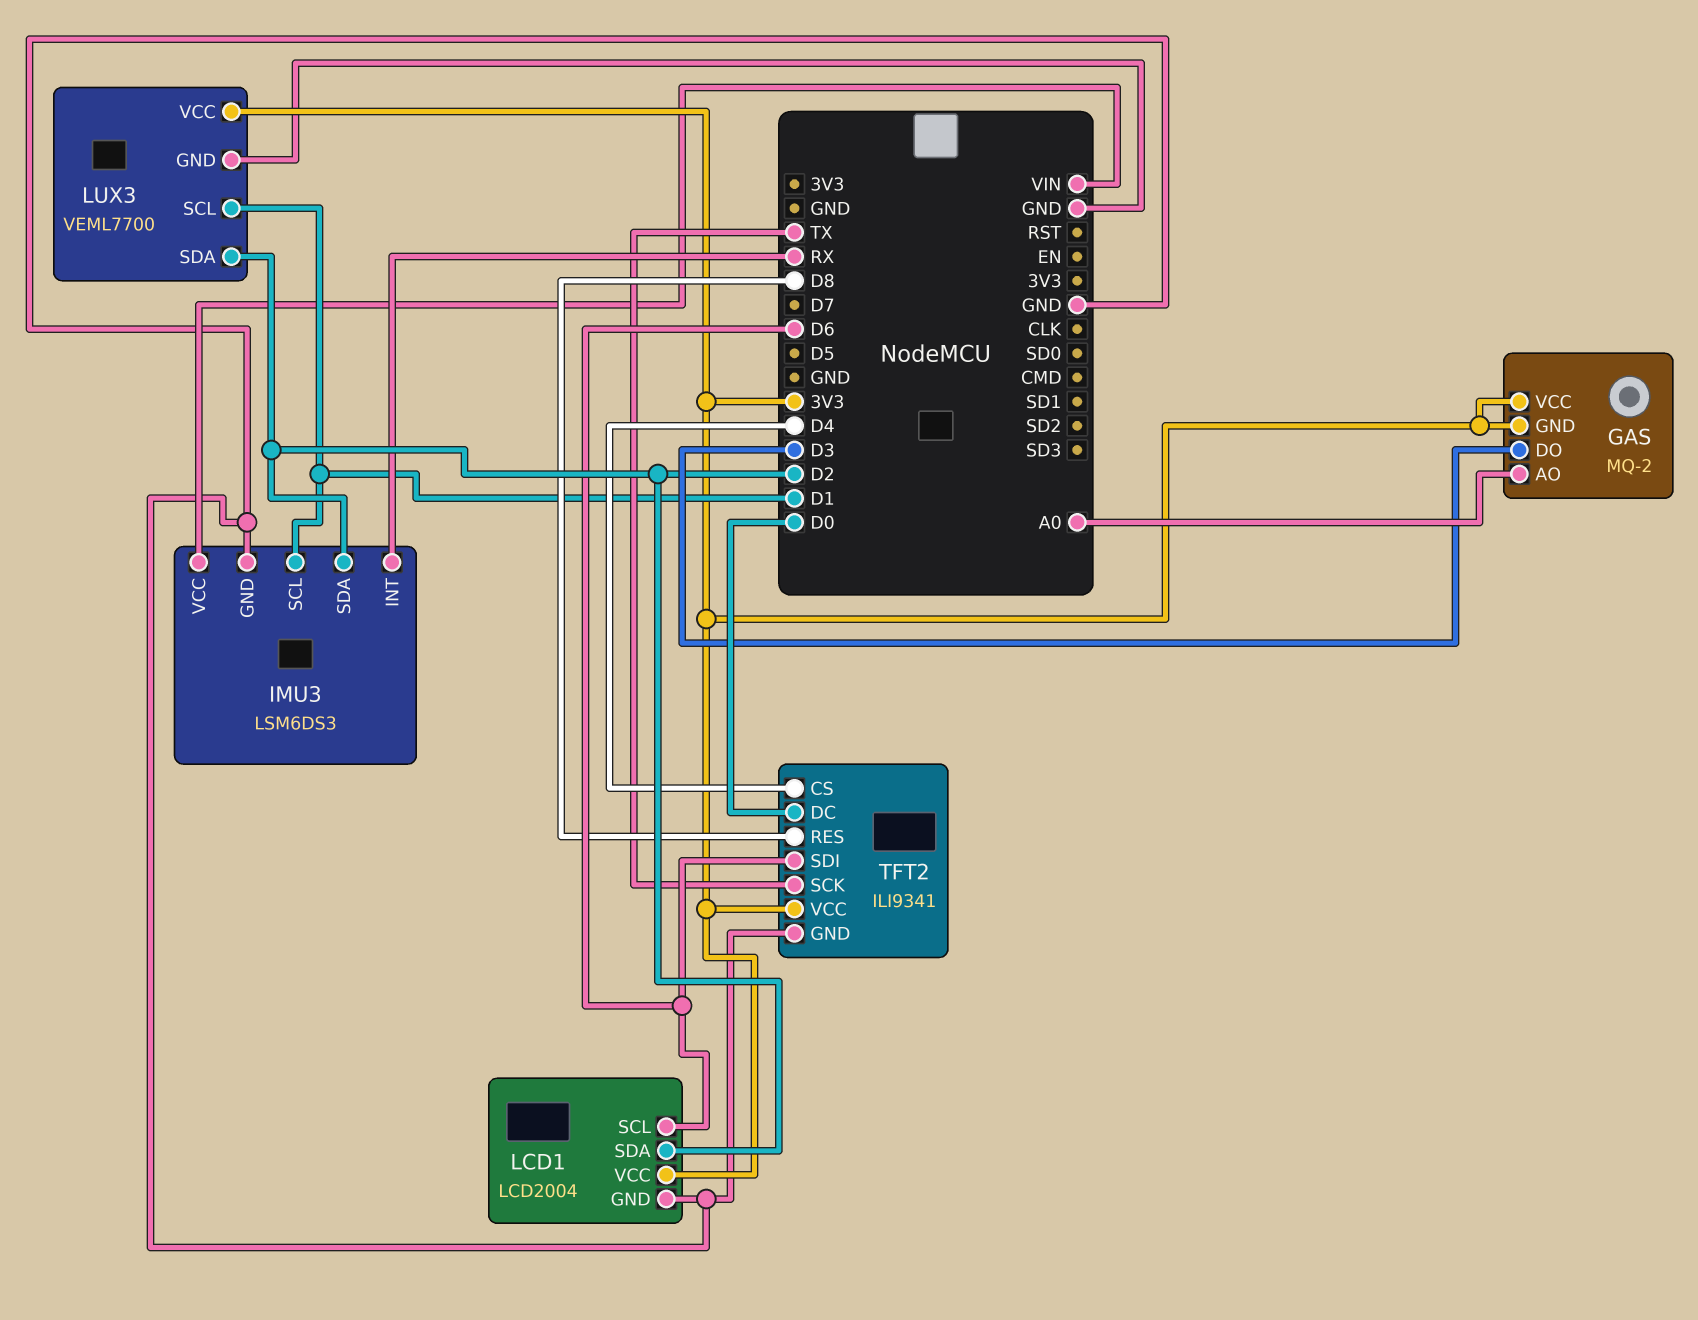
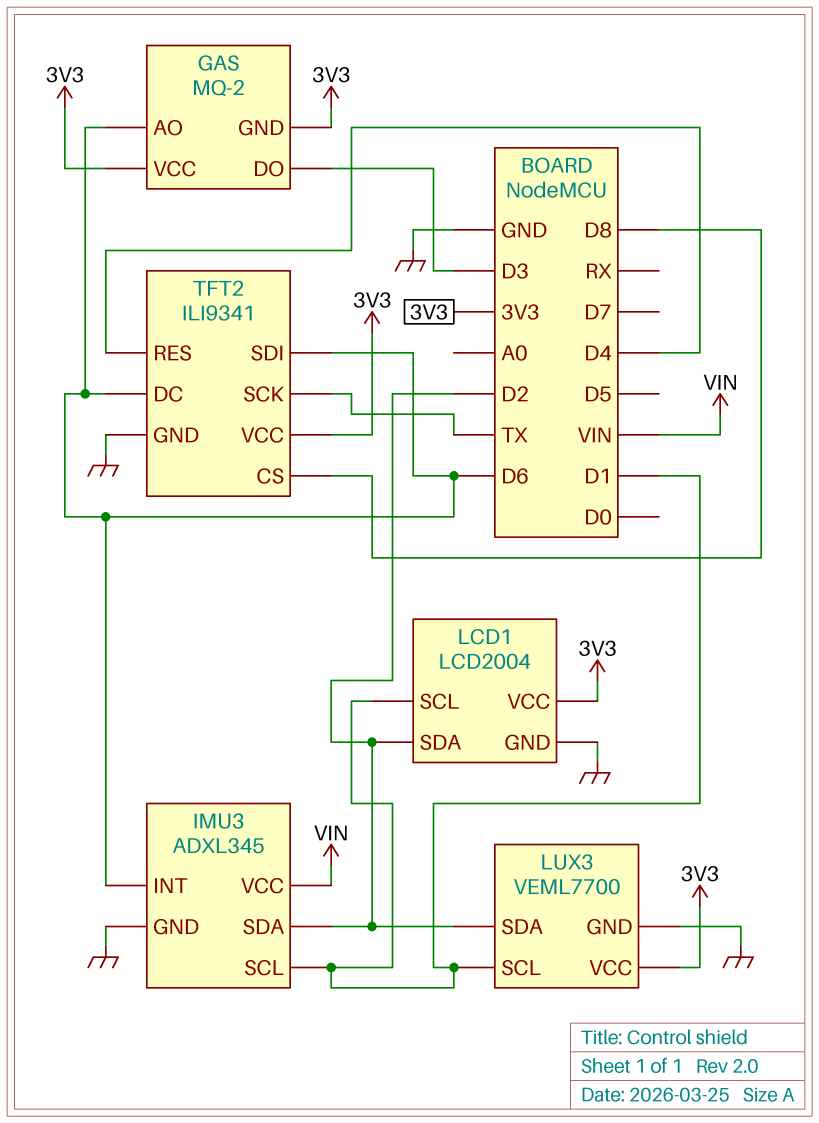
GAS pin AO: A0 -> D6
IMU3: LSM6DS3 -> ADXL345
IMU3 pin INT: RX -> D6
LCD1 pin SCL: D6 -> D1
TFT2 pin CS: D4 -> D8
TFT2 pin DC: D0 -> D6
TFT2 pin RES: D8 -> D4

